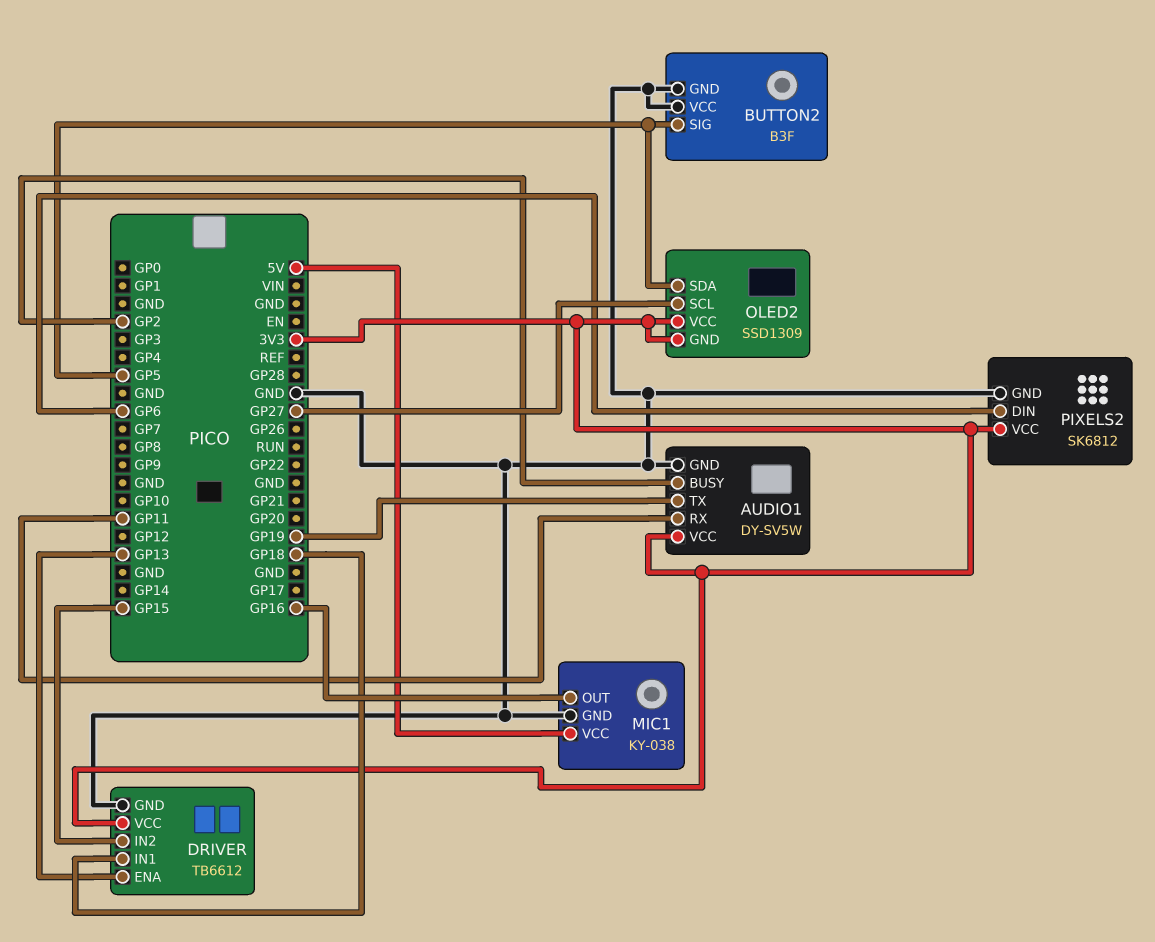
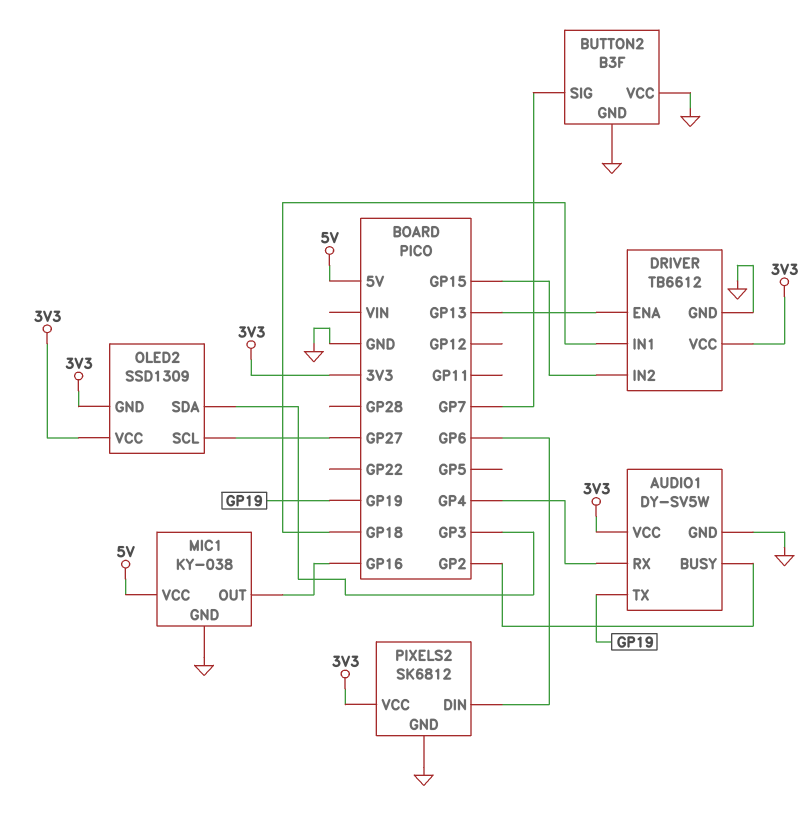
AUDIO1 pin RX: GP11 -> GP4
BUTTON2 pin SIG: GP5 -> GP7
OLED2 pin SDA: GP5 -> GP3

